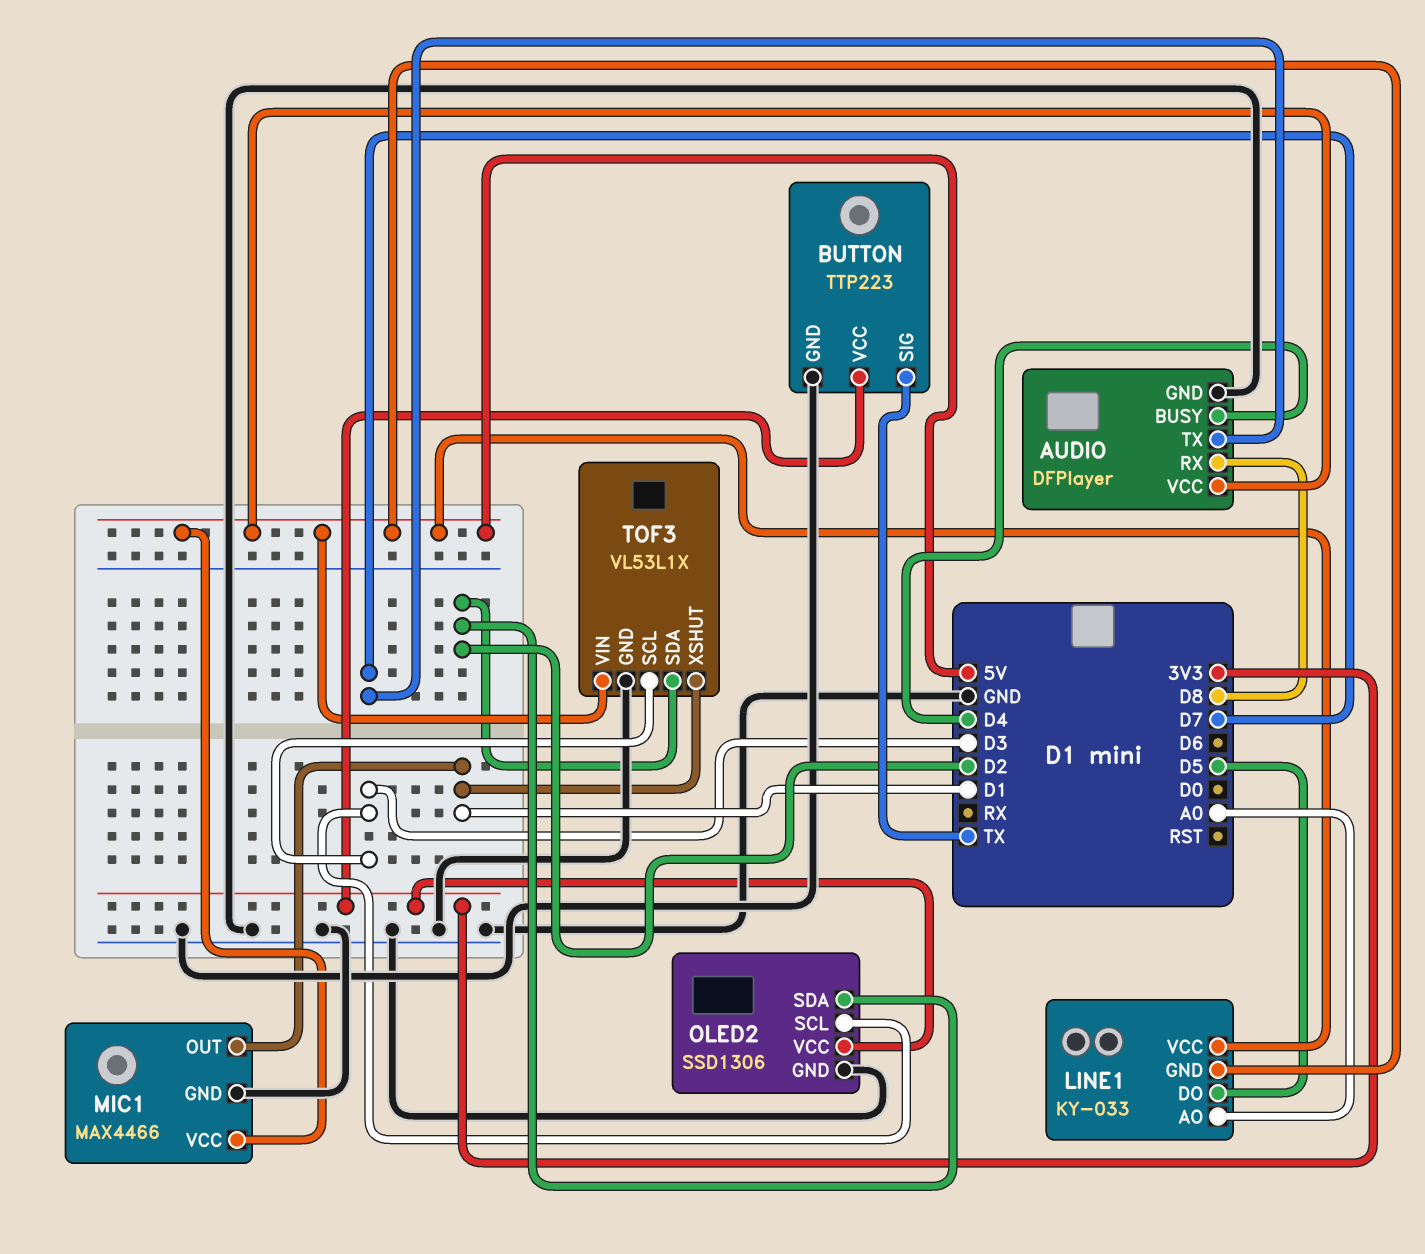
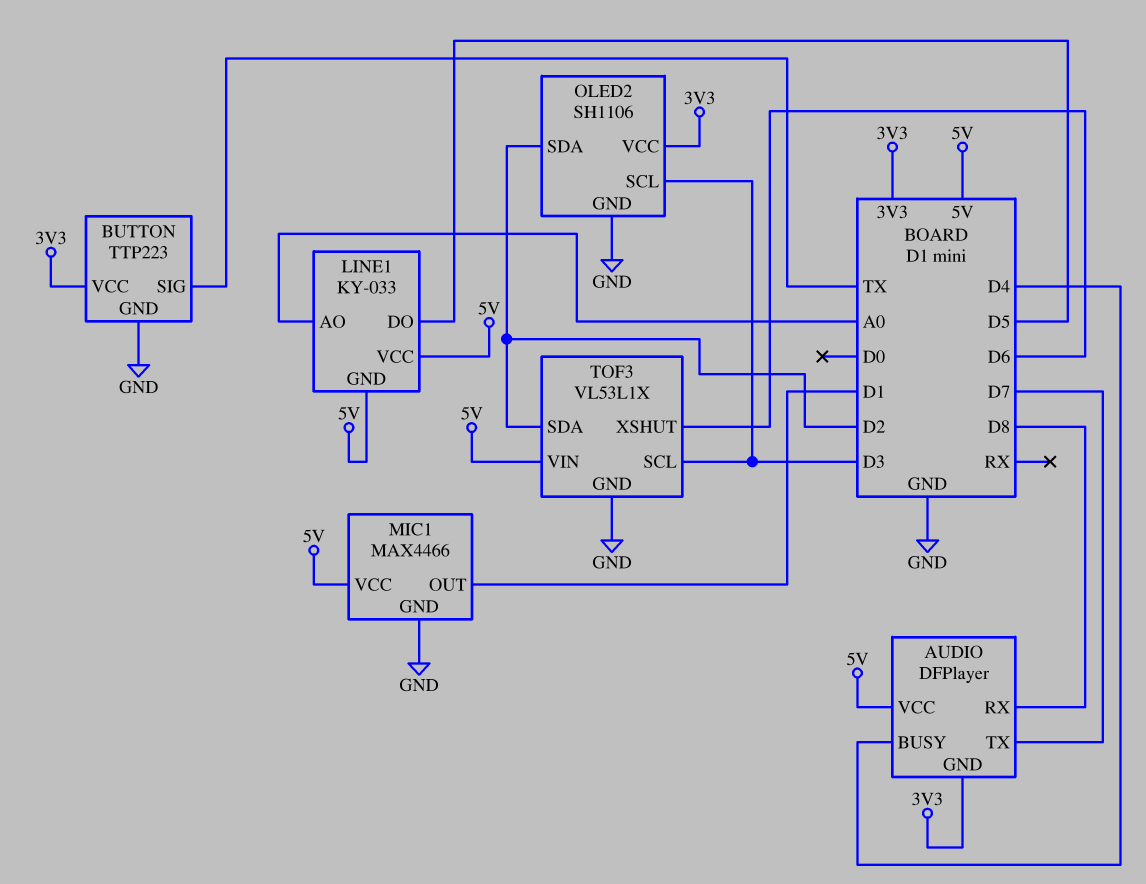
AUDIO pin GND: GND -> 3V3
OLED2: SSD1306 -> SH1106
TOF3 pin XSHUT: D1 -> D6

